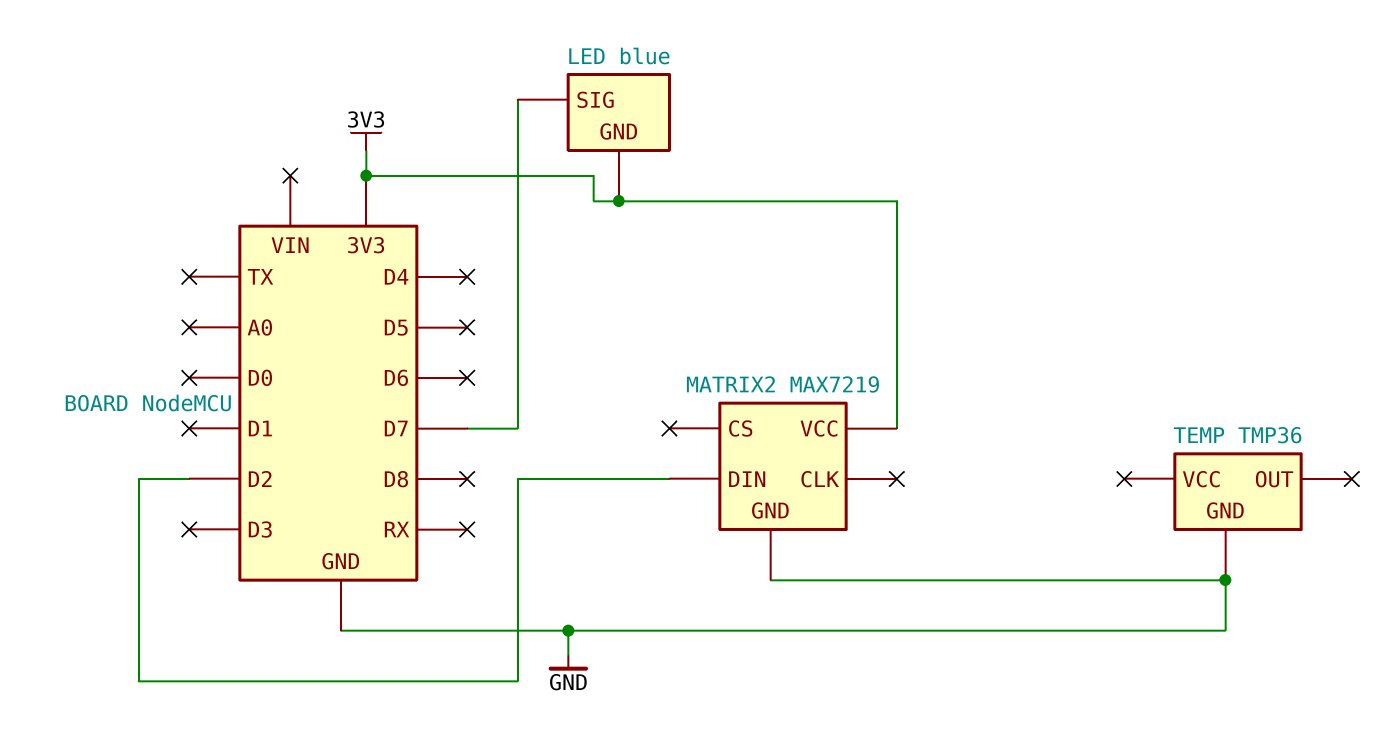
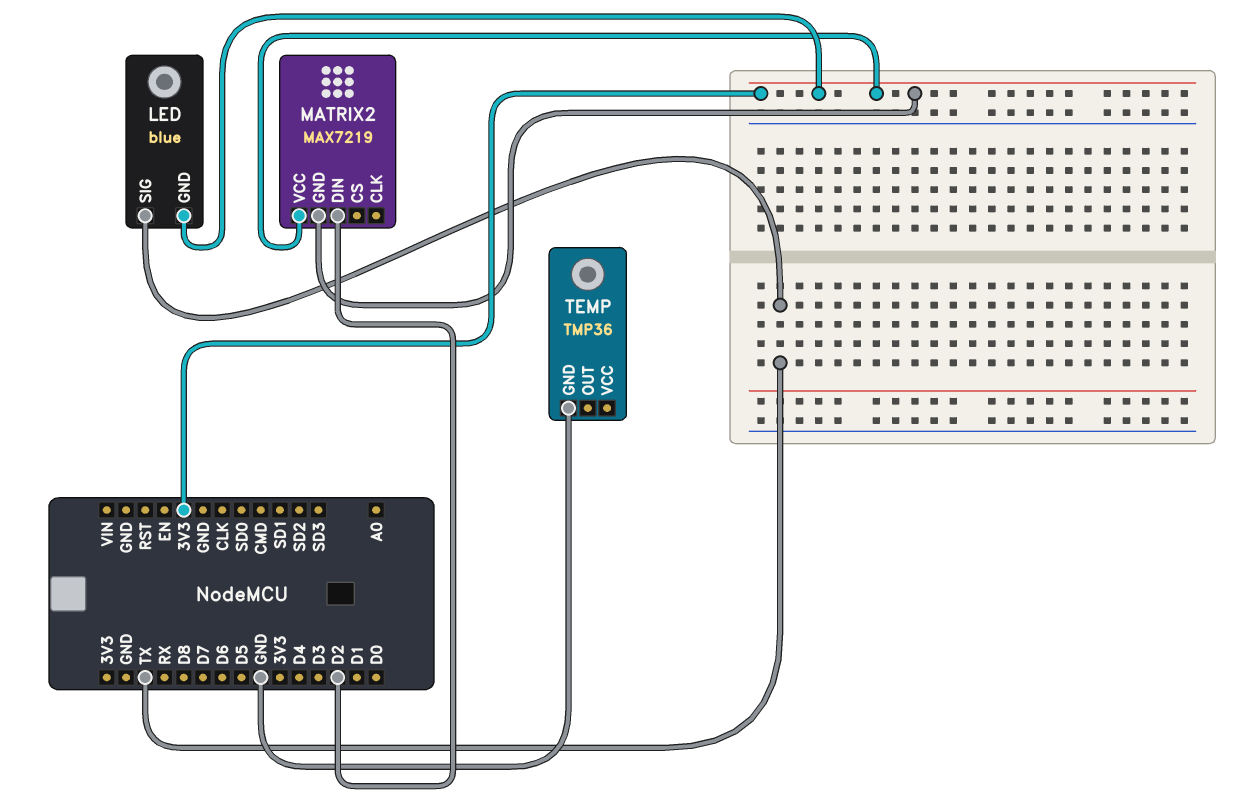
LED pin SIG: D7 -> TX
MATRIX2 pin GND: GND -> 3V3

